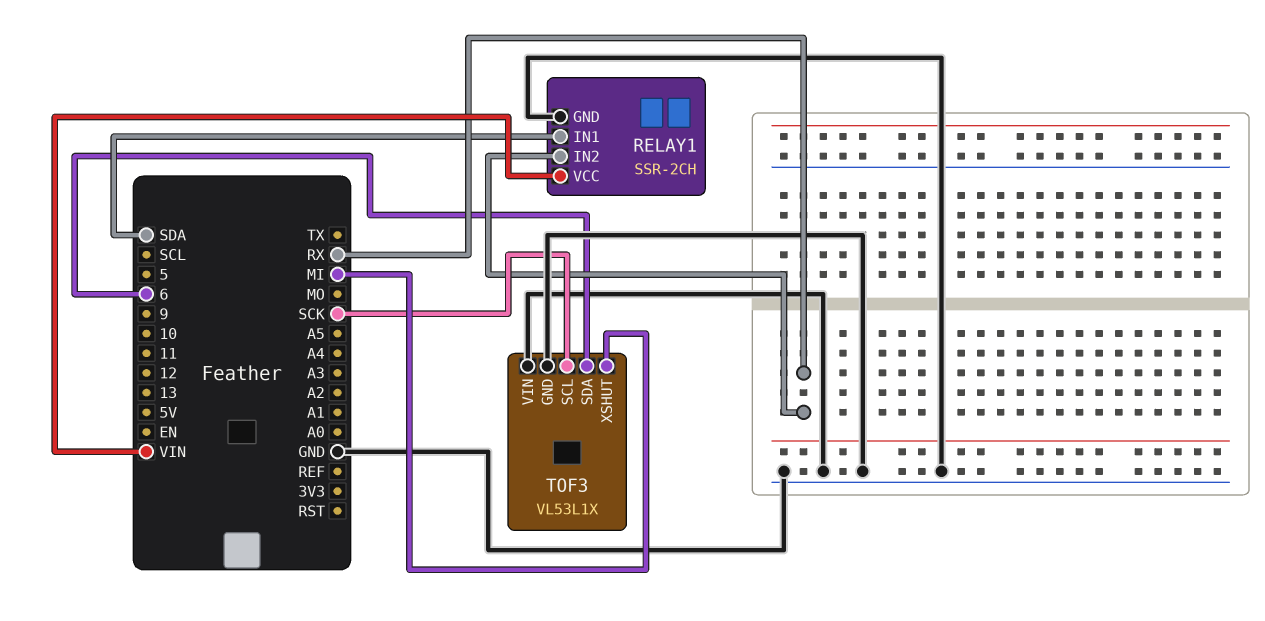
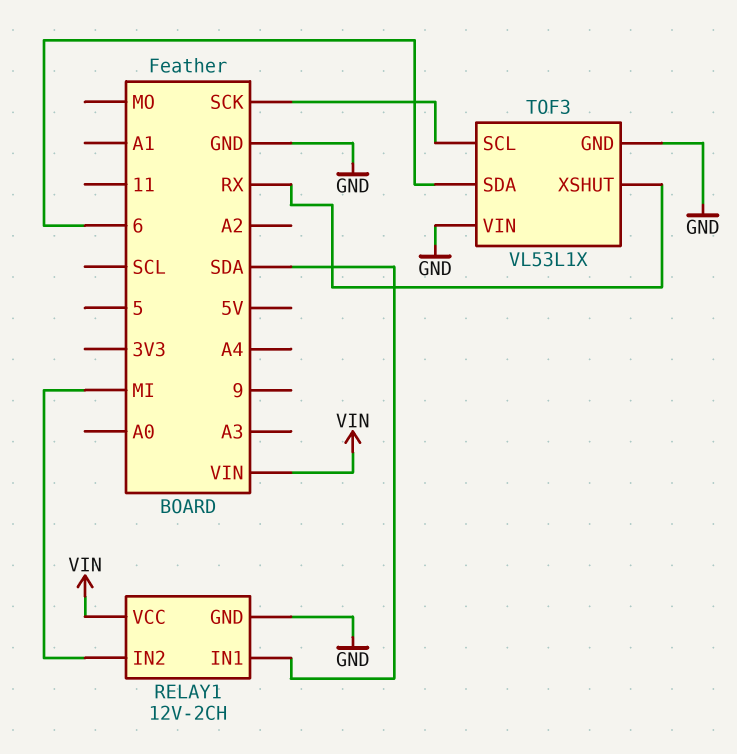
RELAY1: SSR-2CH -> 12V-2CH
RELAY1 pin IN2: RX -> MI
TOF3 pin XSHUT: MI -> RX

